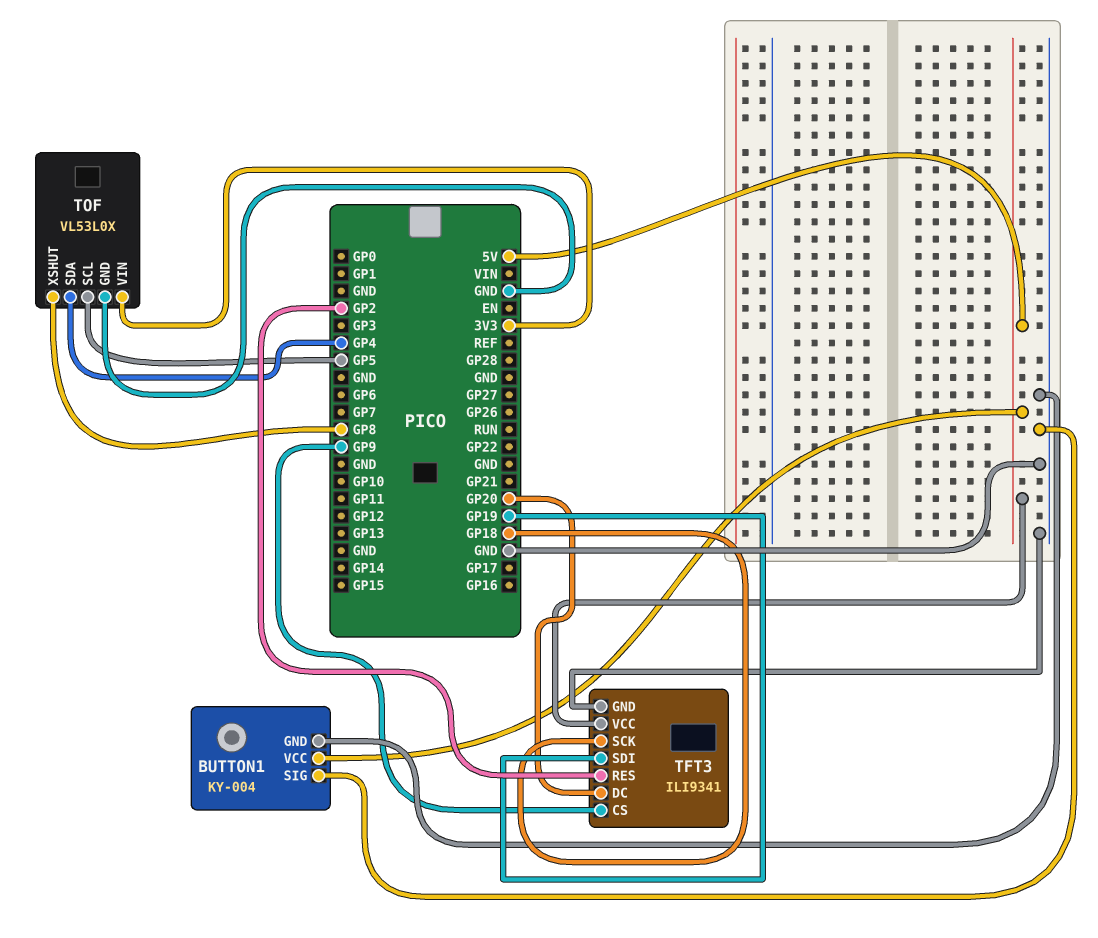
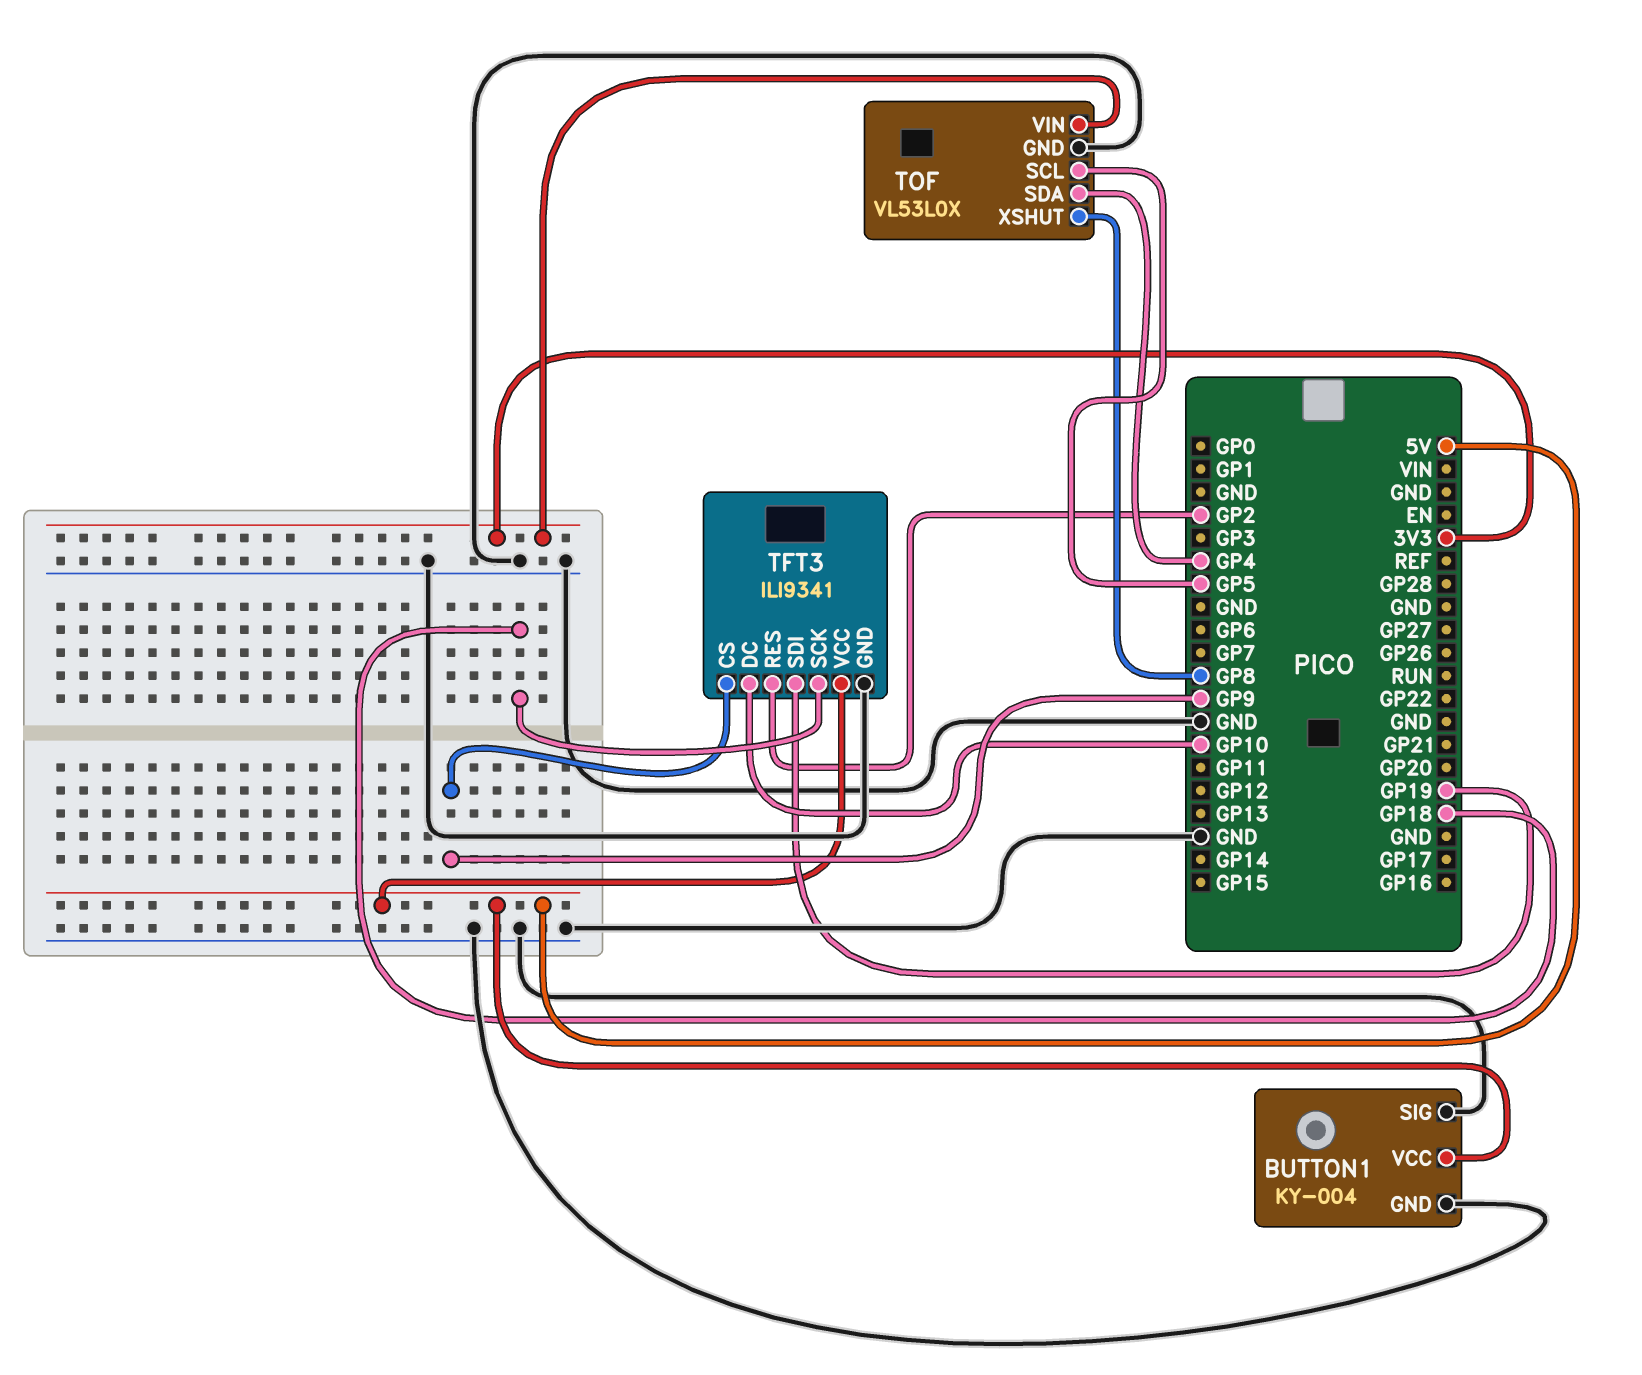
TFT3 pin DC: GP20 -> GP10

